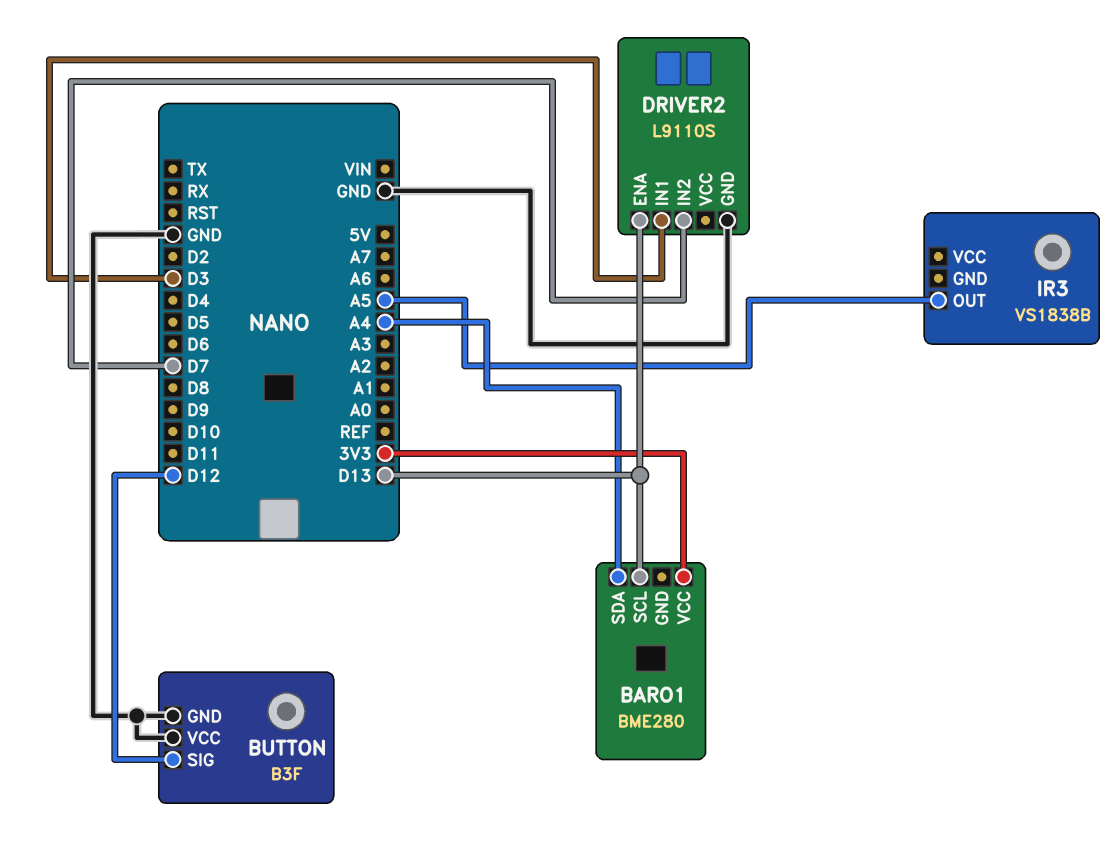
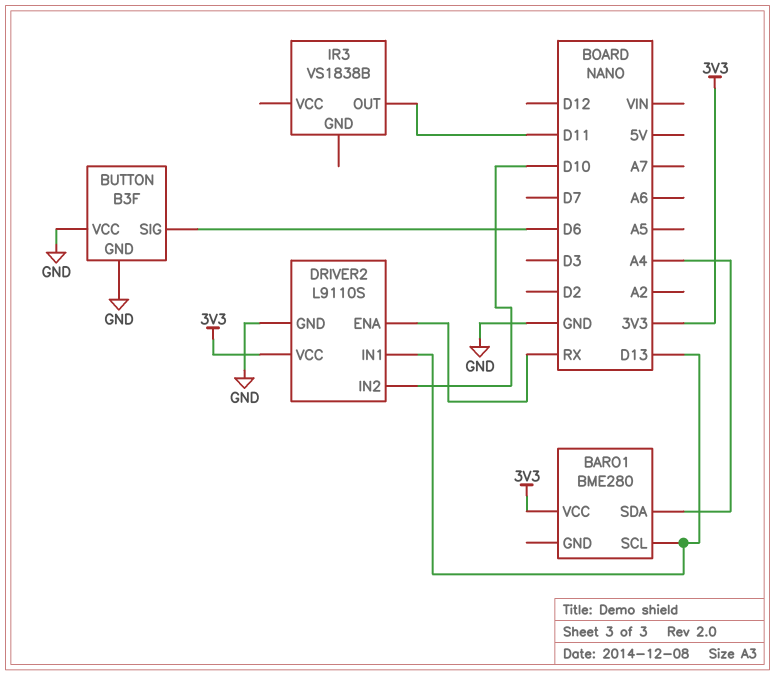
BUTTON pin SIG: D12 -> D6
DRIVER2 pin ENA: D13 -> RX
DRIVER2 pin IN1: D3 -> D13
DRIVER2 pin IN2: D7 -> D10
DRIVER2 pin VCC: none -> 3V3
IR3 pin OUT: A5 -> D11

